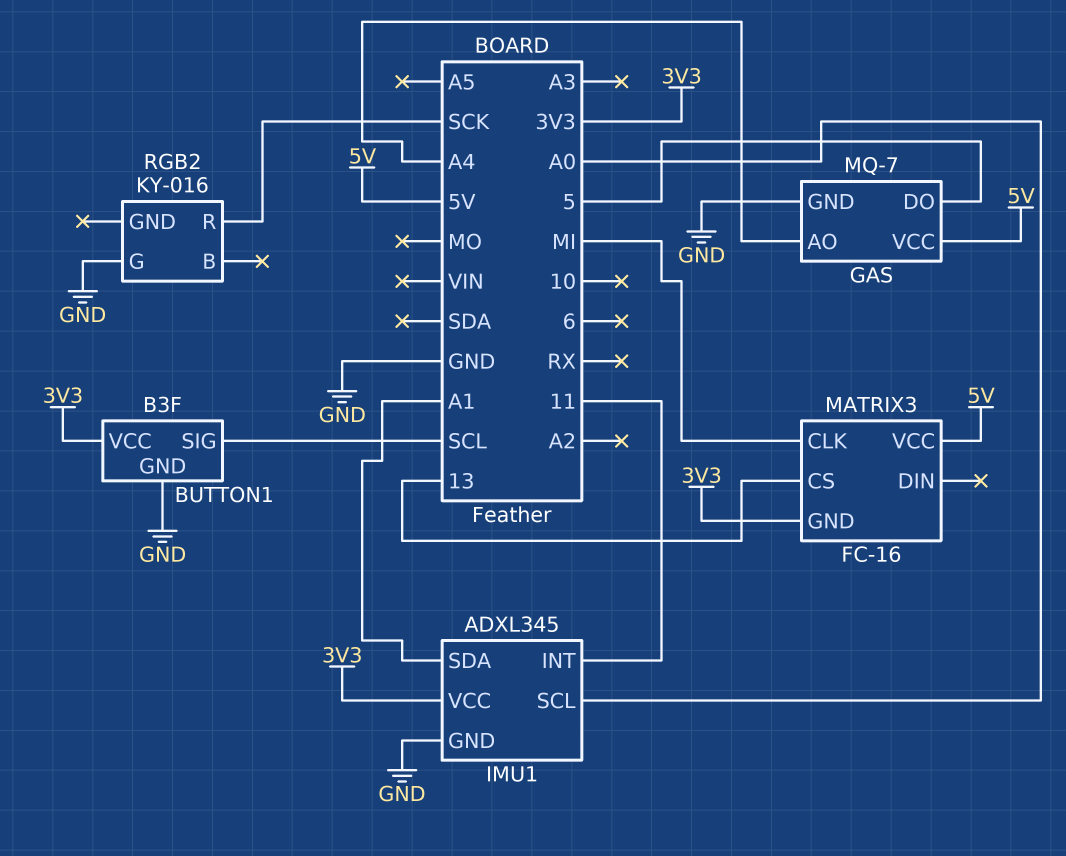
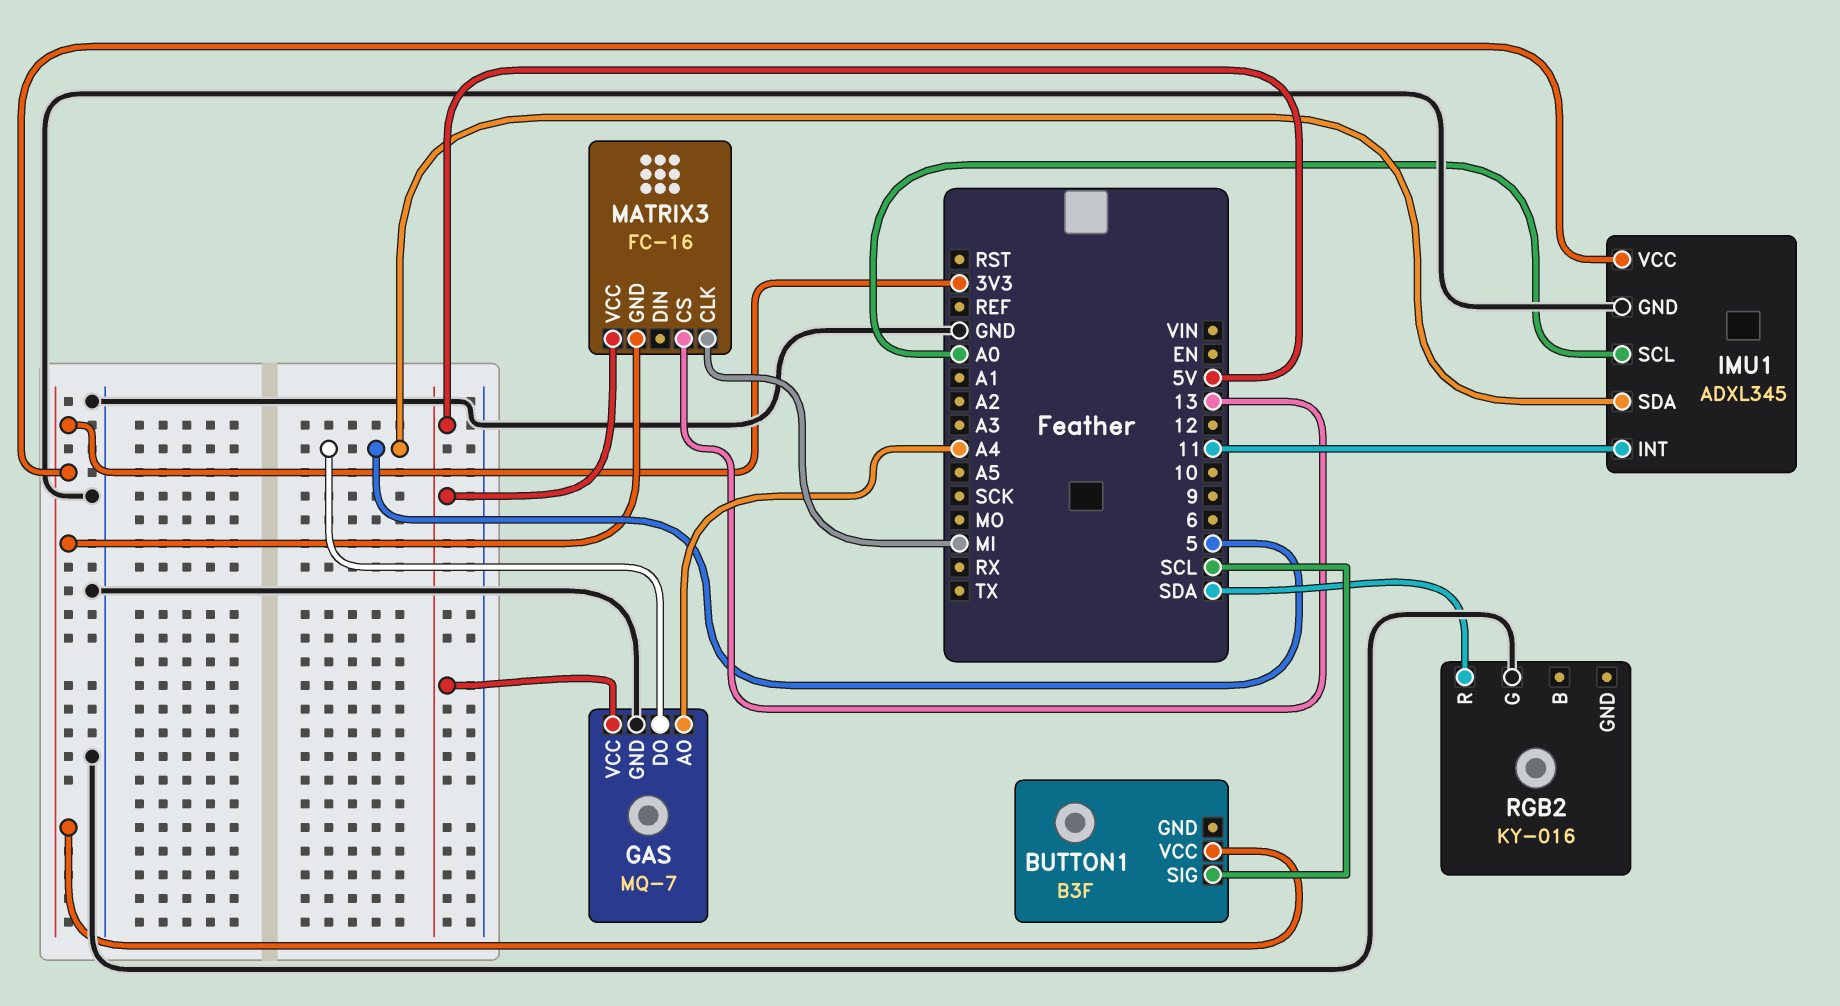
BUTTON1 pin GND: GND -> none
IMU1 pin SDA: A1 -> 5
RGB2 pin R: SCK -> SDA

